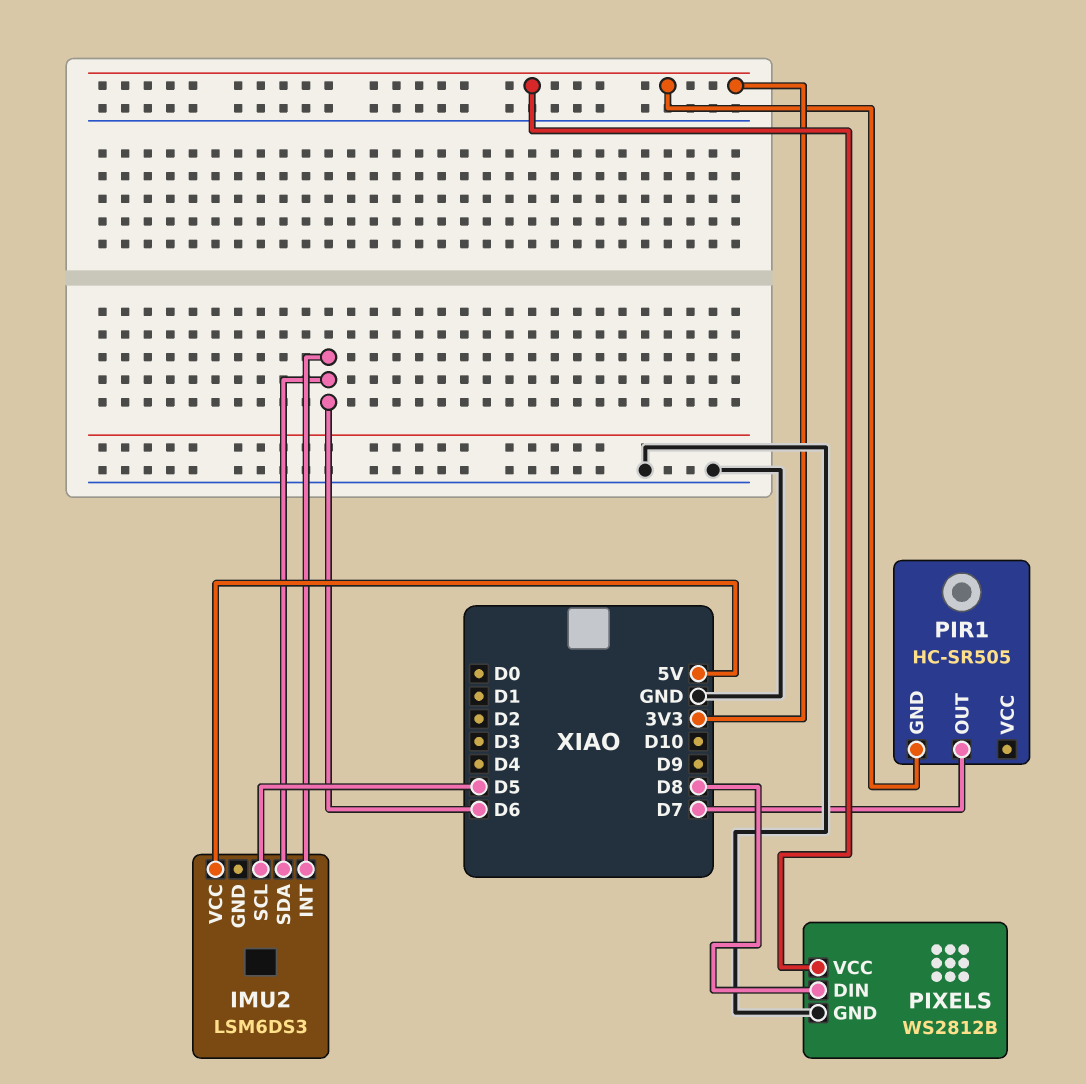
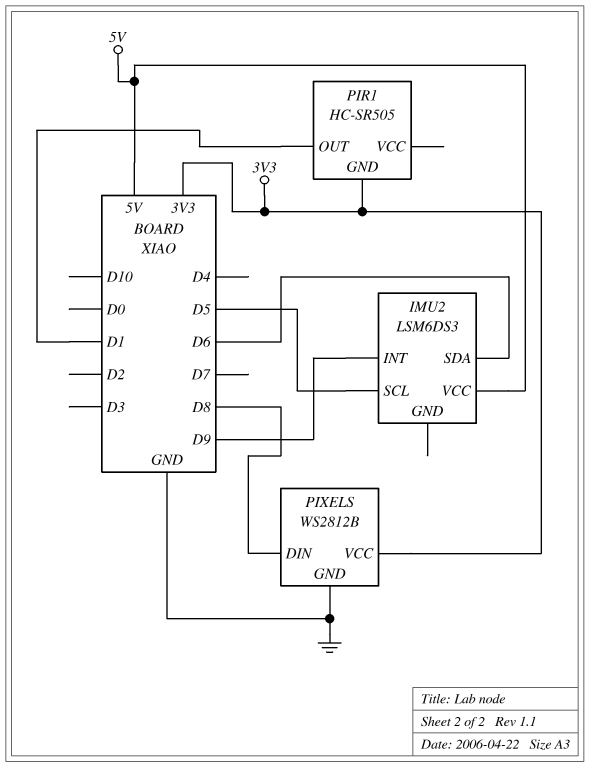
IMU2 pin INT: D6 -> D9
PIR1 pin OUT: D7 -> D1

